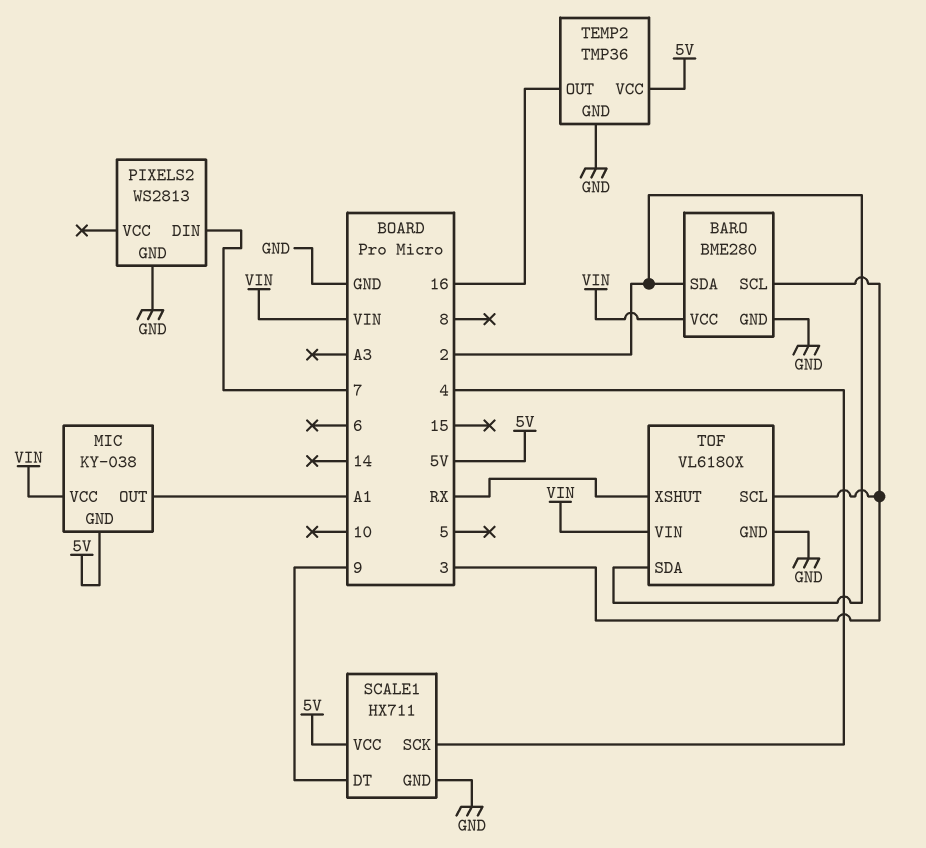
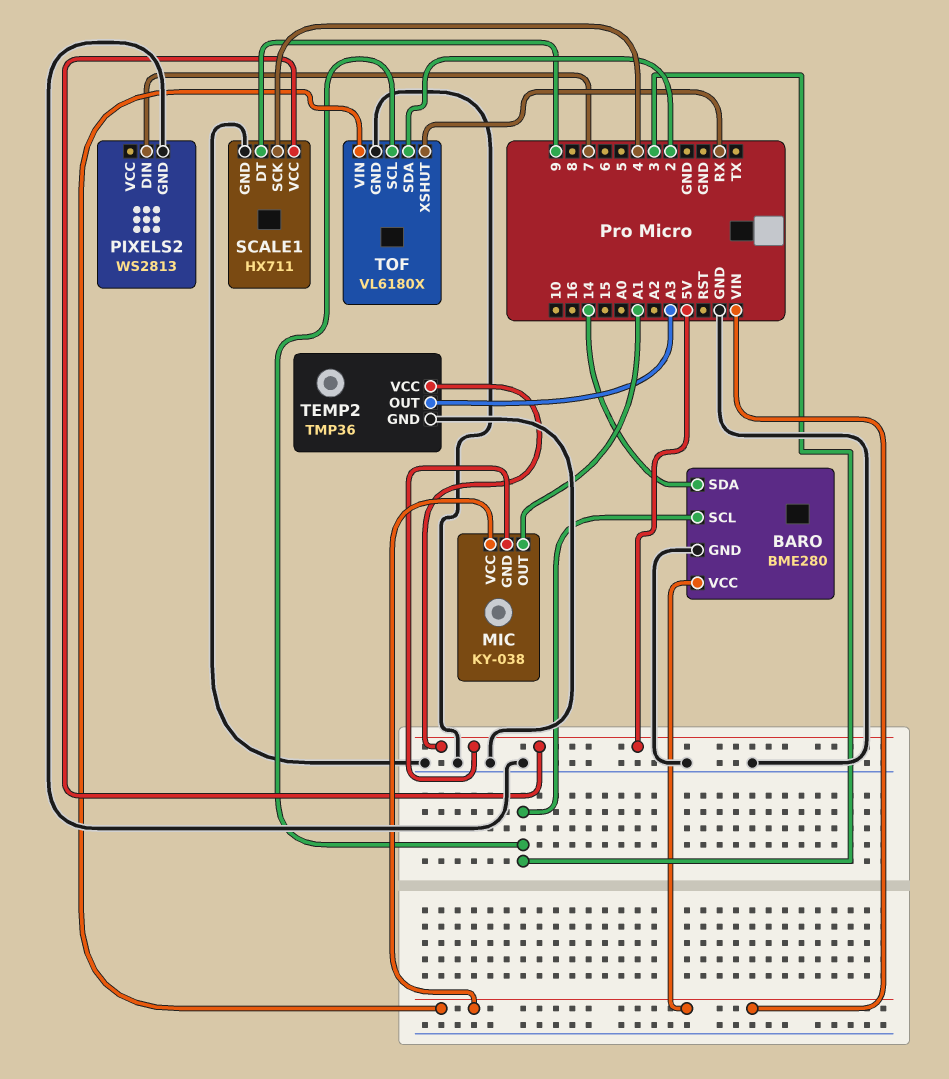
BARO pin SDA: 2 -> 14
TEMP2 pin OUT: 16 -> A3

